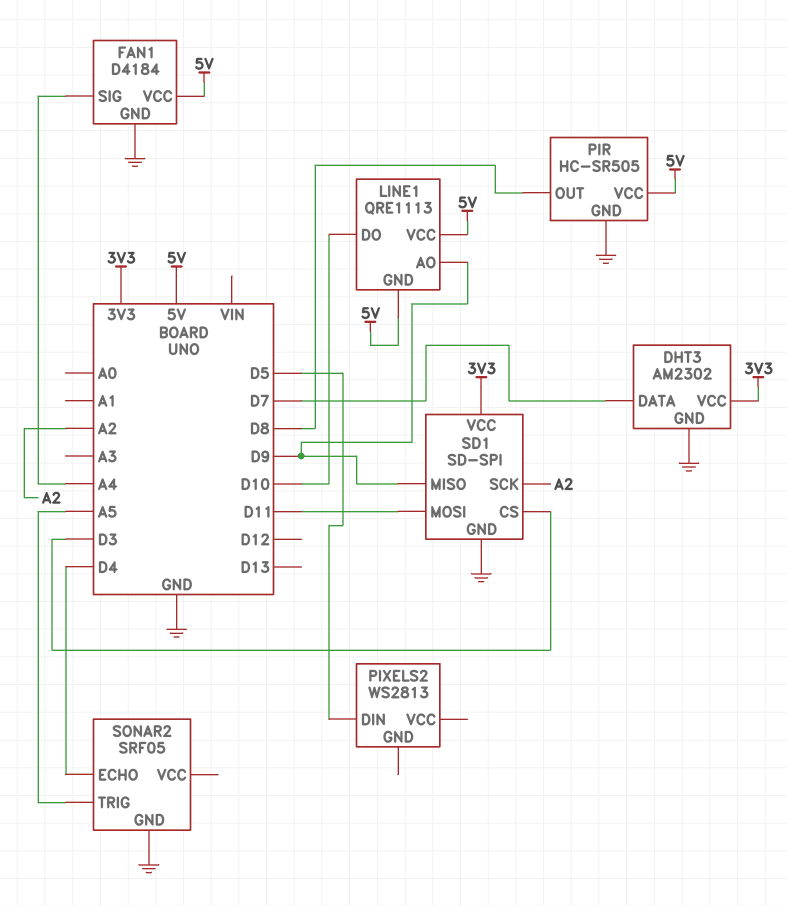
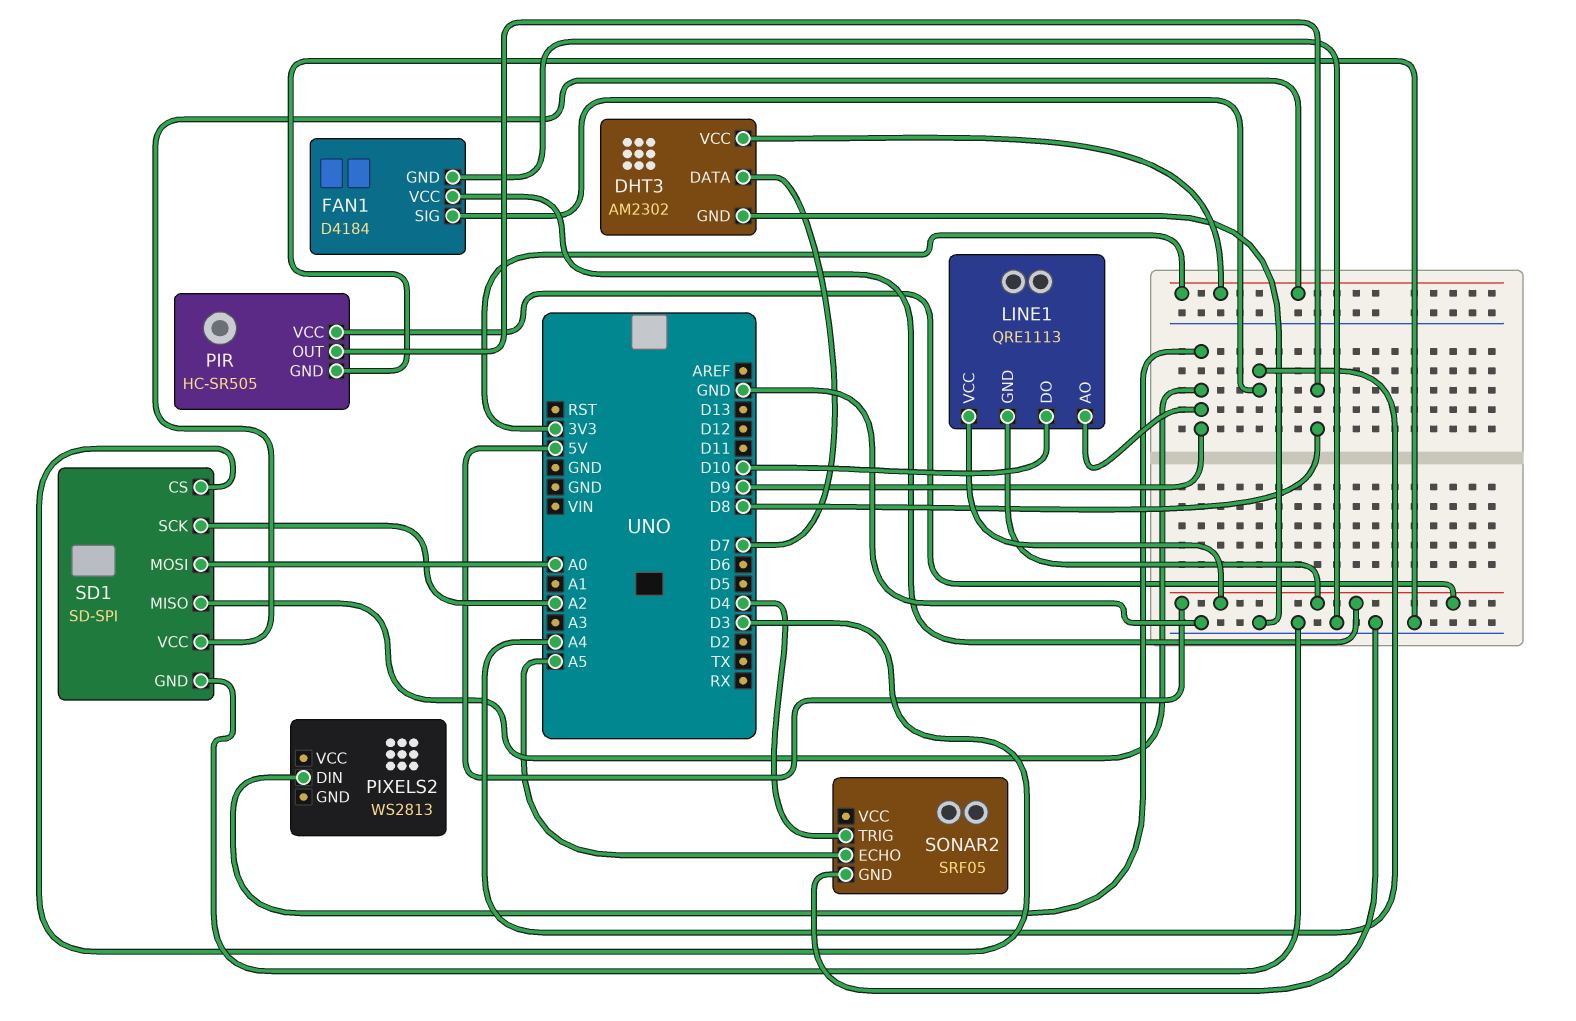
PIXELS2 pin DIN: D5 -> D9
SD1 pin MOSI: D11 -> A0
SONAR2 pin ECHO: D4 -> A5
SONAR2 pin TRIG: A5 -> D4

